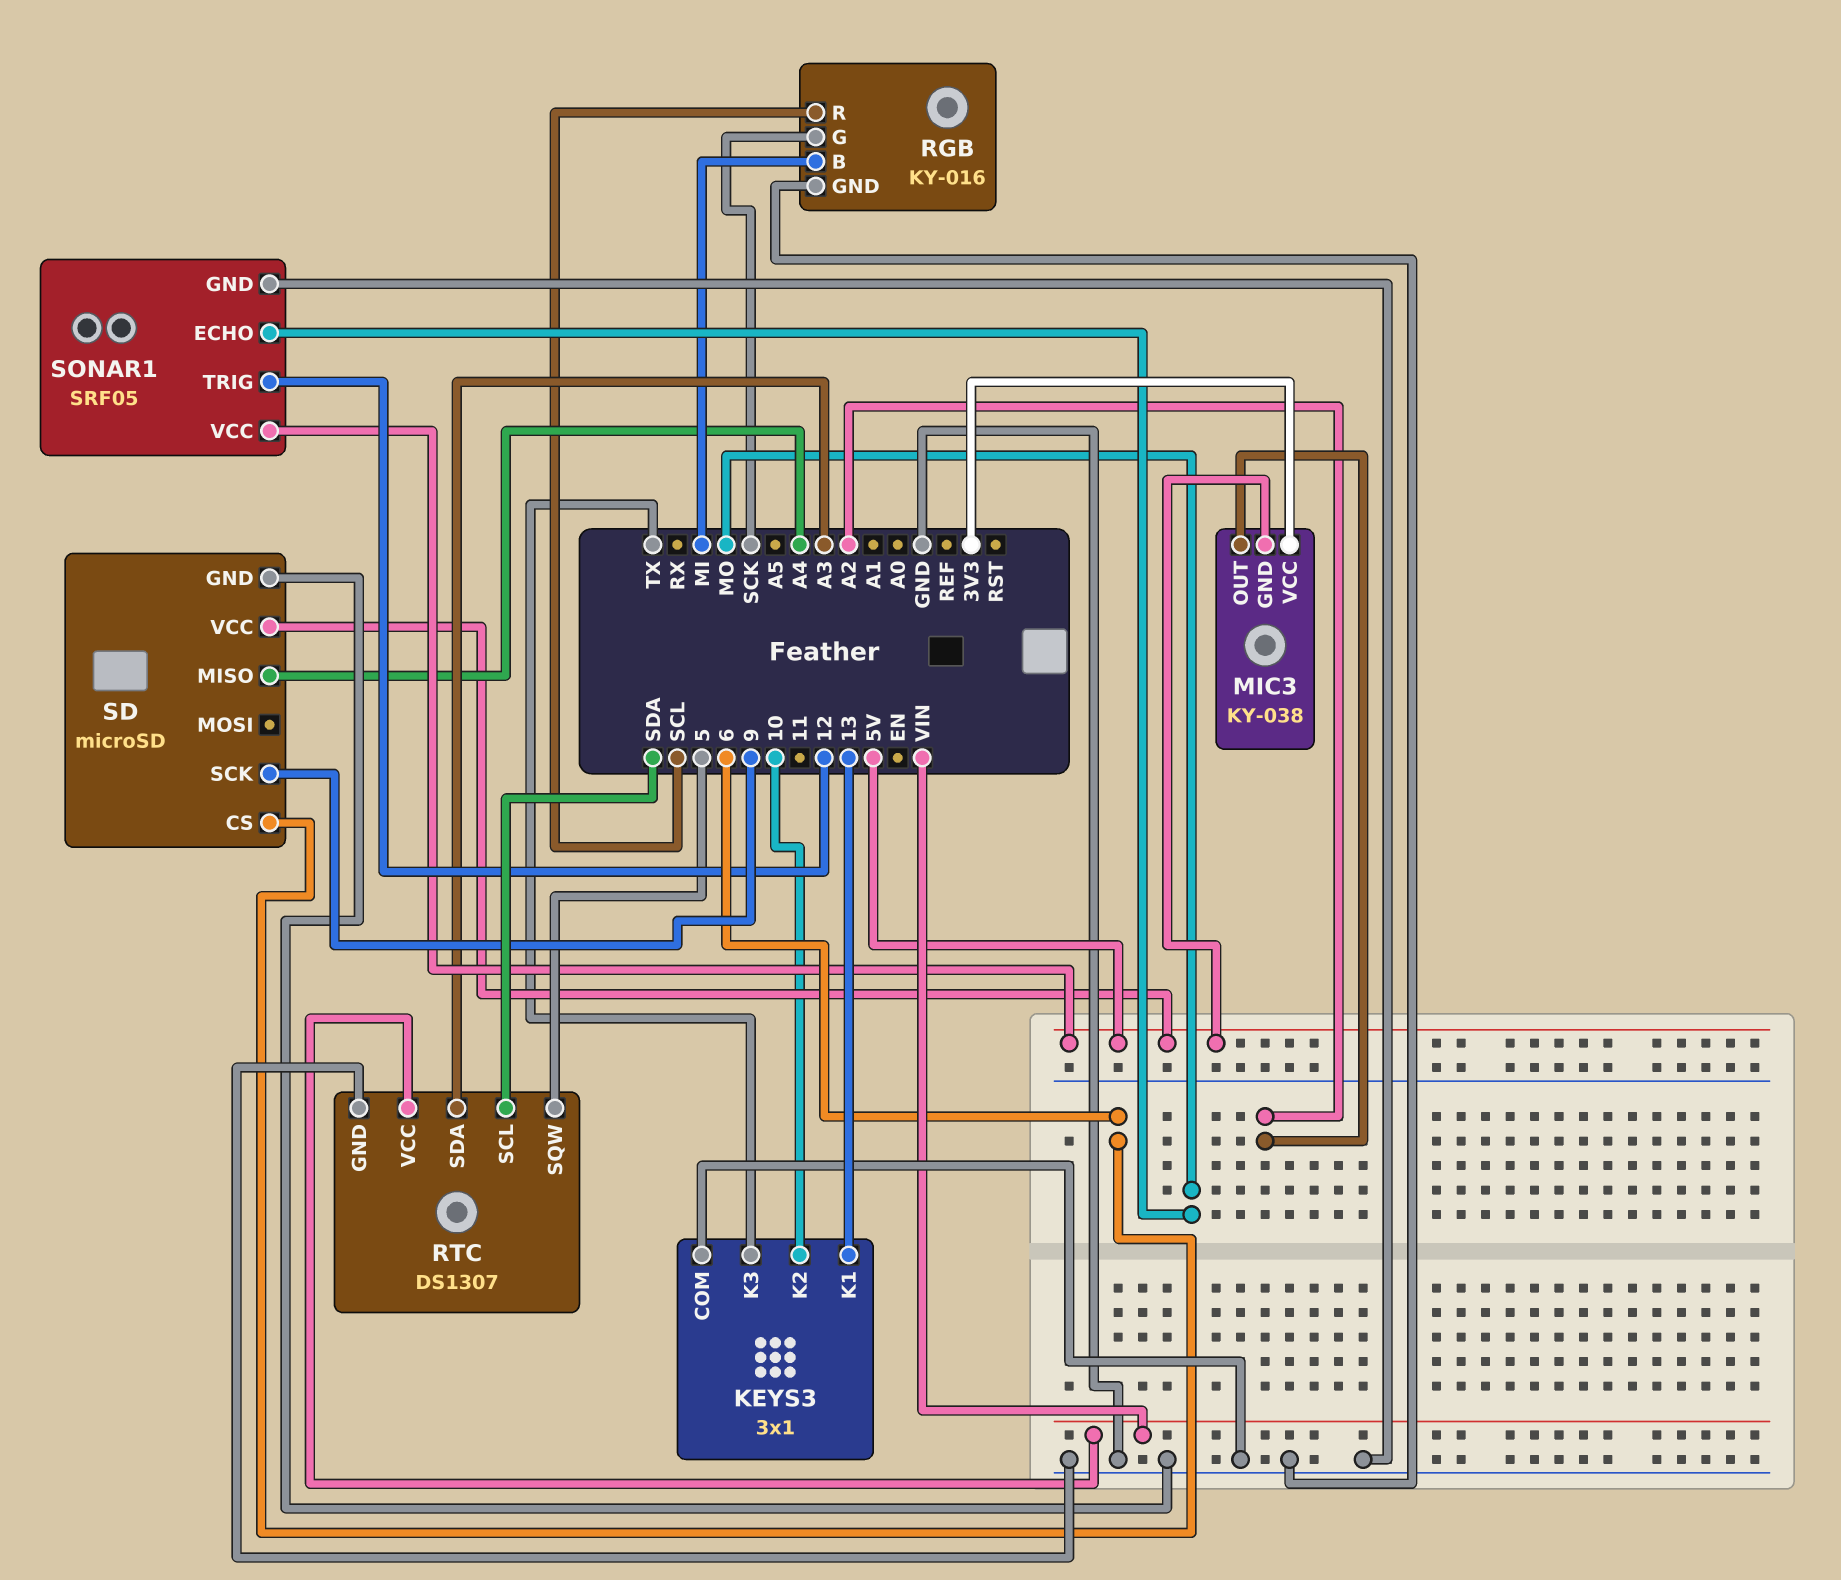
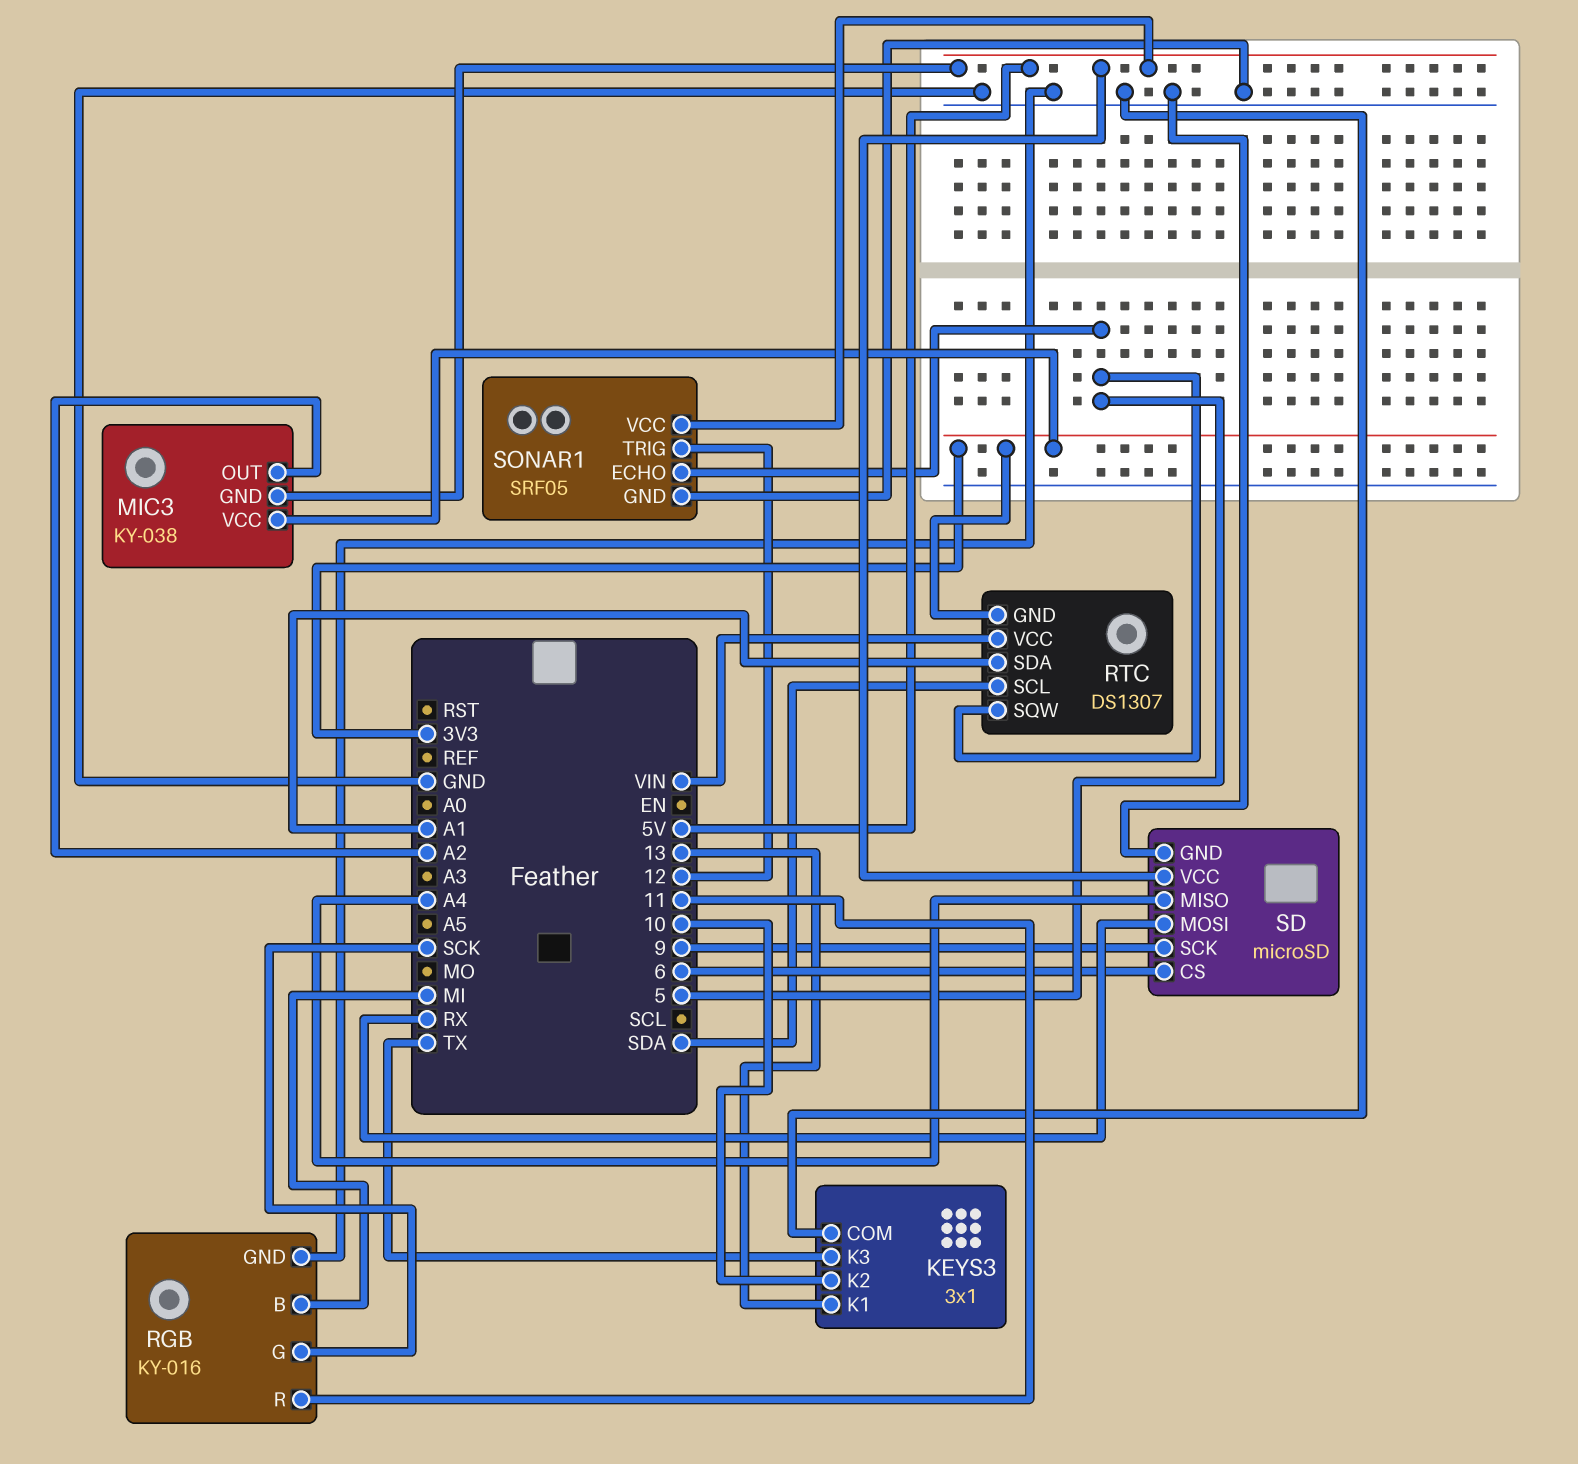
RGB pin R: SCL -> 11
RTC pin GND: GND -> 3V3
RTC pin SDA: A3 -> A1
SD pin MOSI: none -> RX
SONAR1 pin ECHO: MO -> 5

